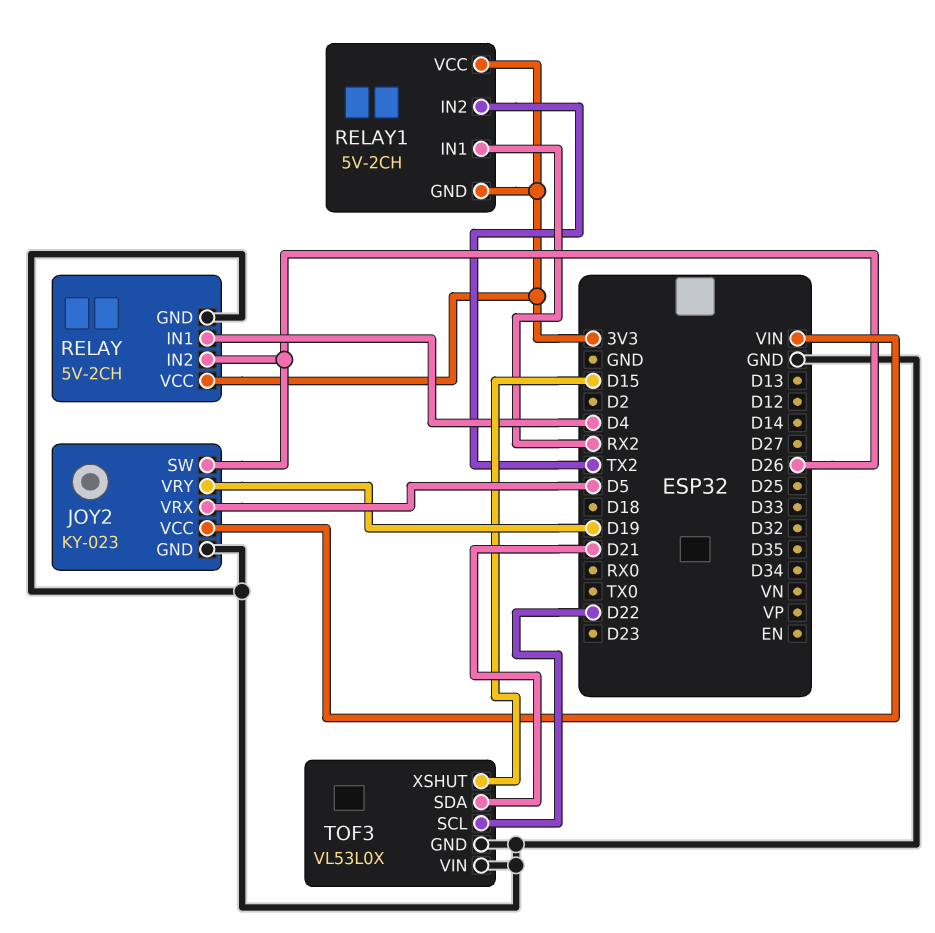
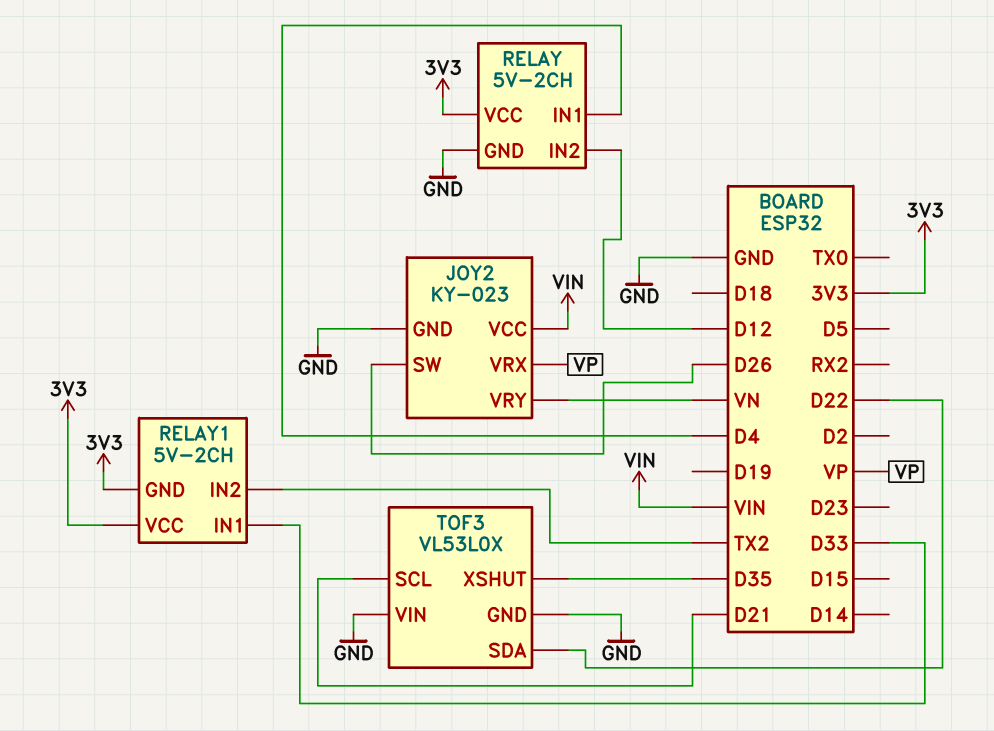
JOY2 pin VRX: D5 -> VP
JOY2 pin VRY: D19 -> VN
RELAY pin IN2: D26 -> D12
RELAY1 pin IN1: RX2 -> D33
TOF3 pin SCL: D22 -> D21
TOF3 pin SDA: D21 -> D22
TOF3 pin XSHUT: D15 -> D35

